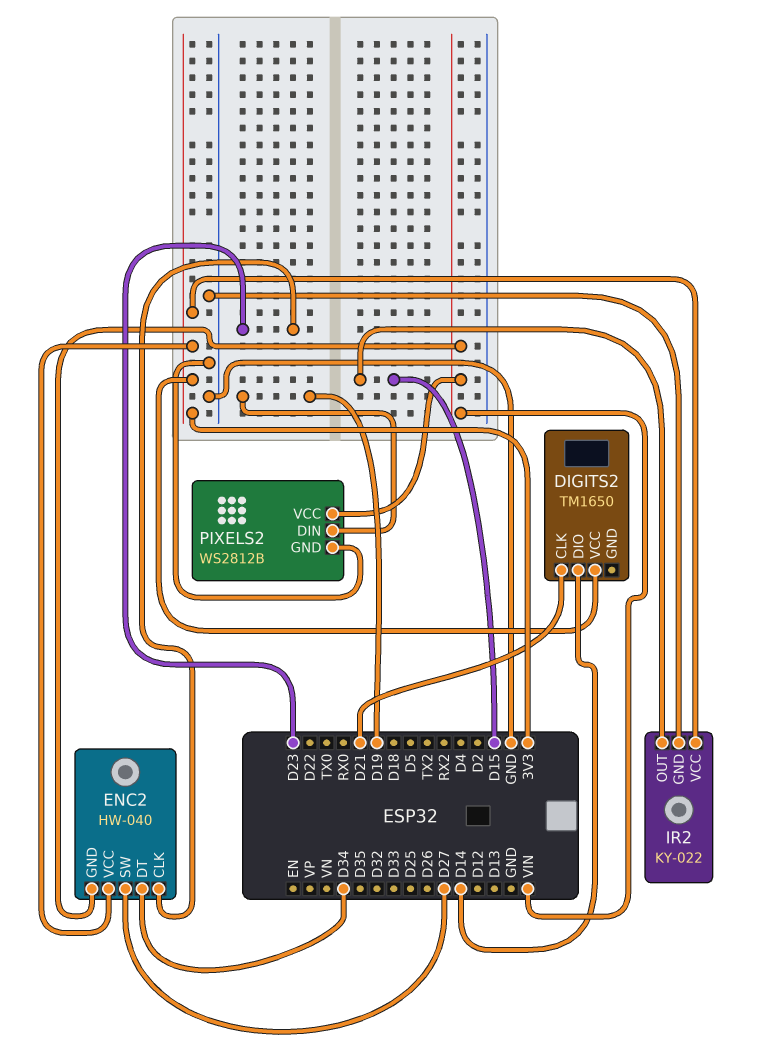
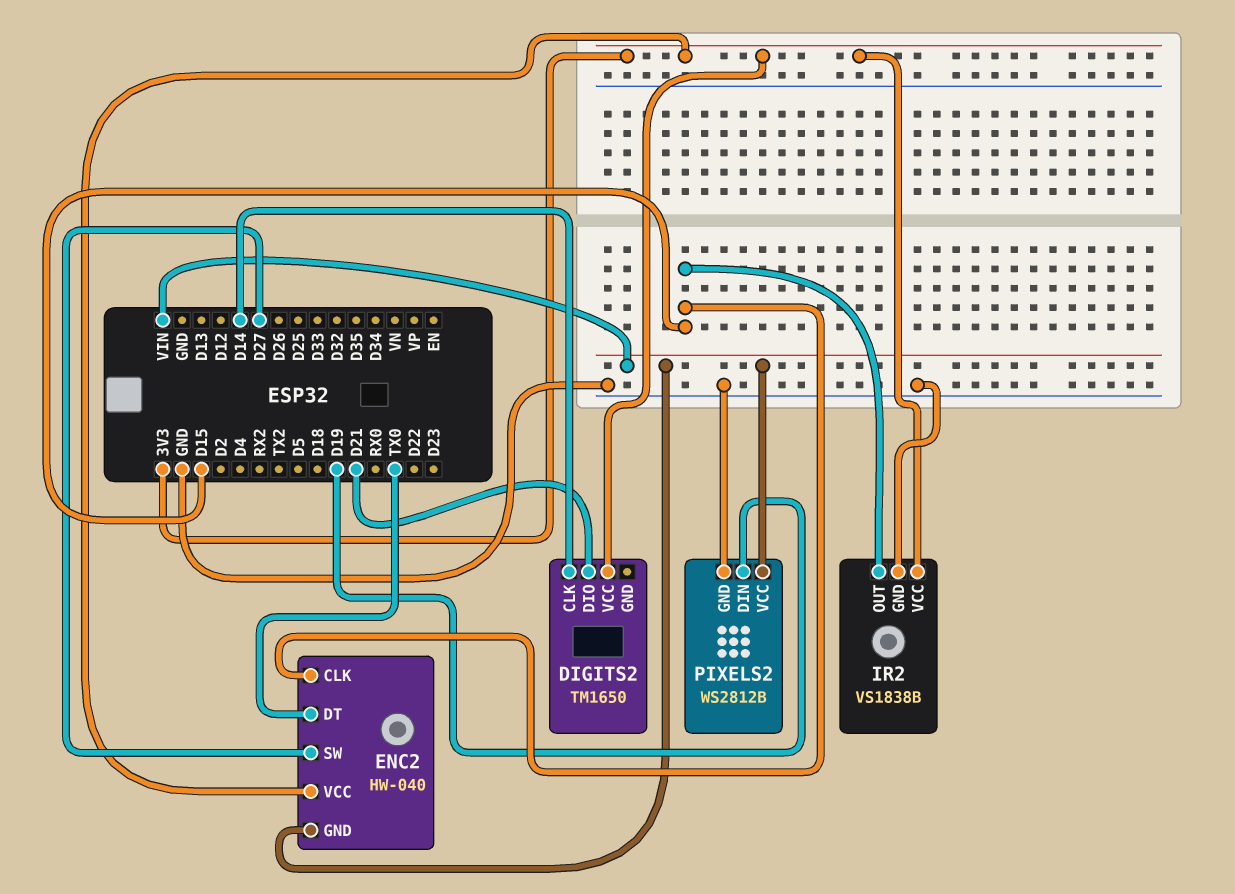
DIGITS2 pin CLK: D21 -> D14
DIGITS2 pin DIO: D14 -> D21
ENC2 pin CLK: D23 -> D15
ENC2 pin DT: D34 -> TX0
IR2: KY-022 -> VS1838B

